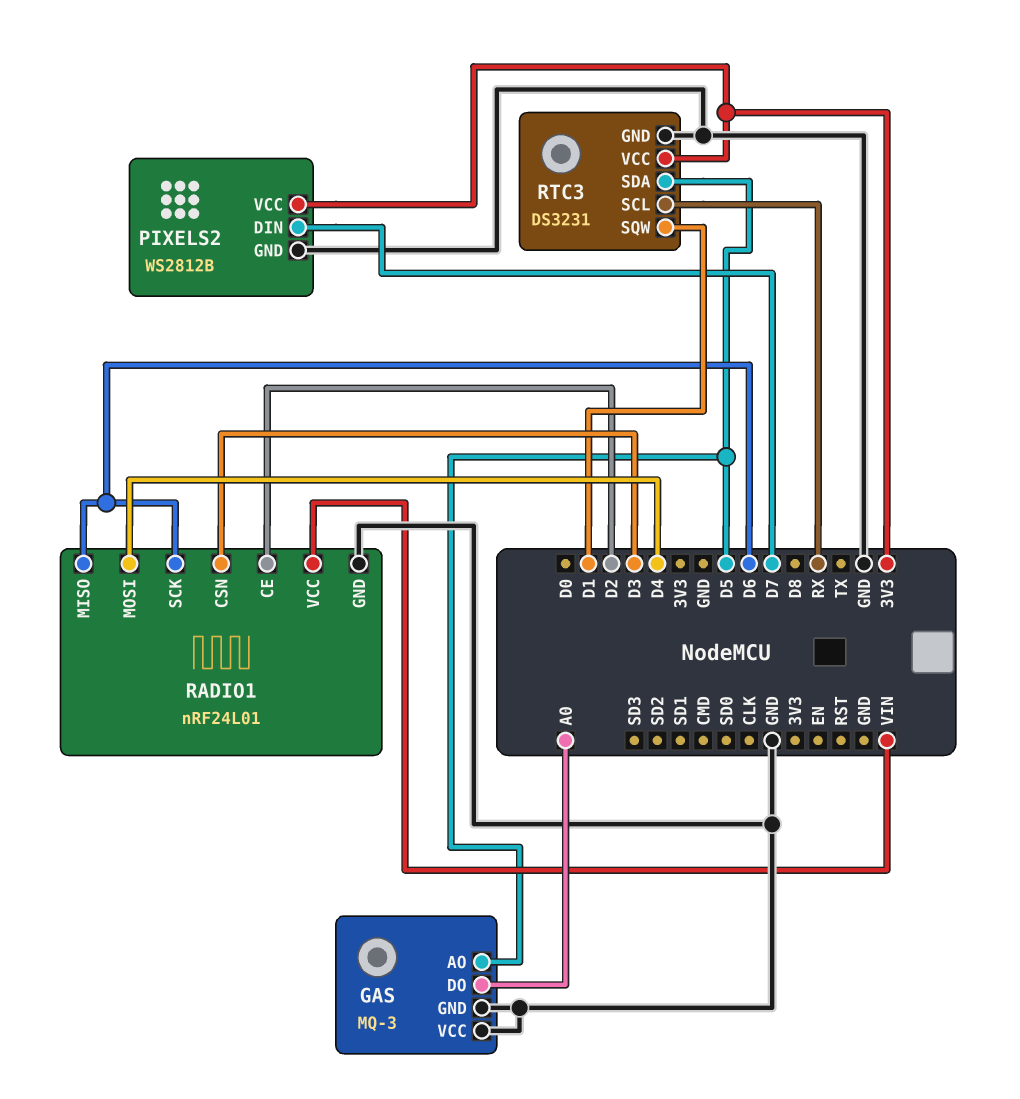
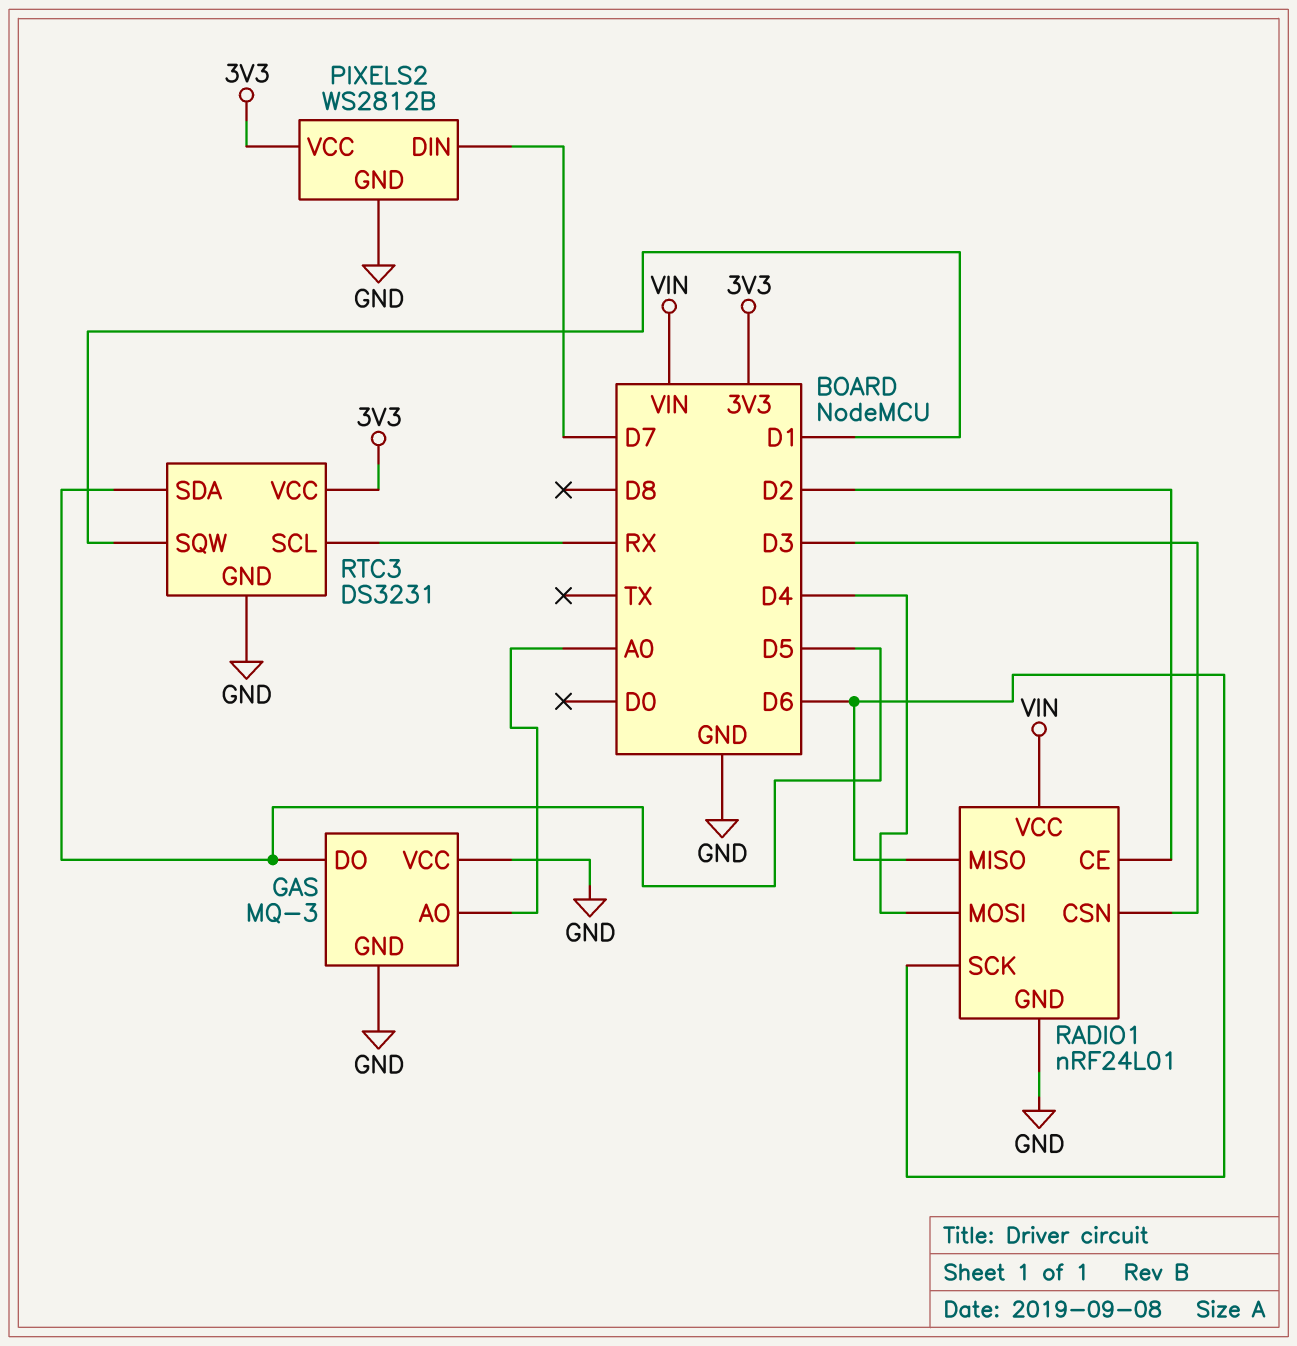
GAS pin AO: D5 -> A0
GAS pin DO: A0 -> D5

